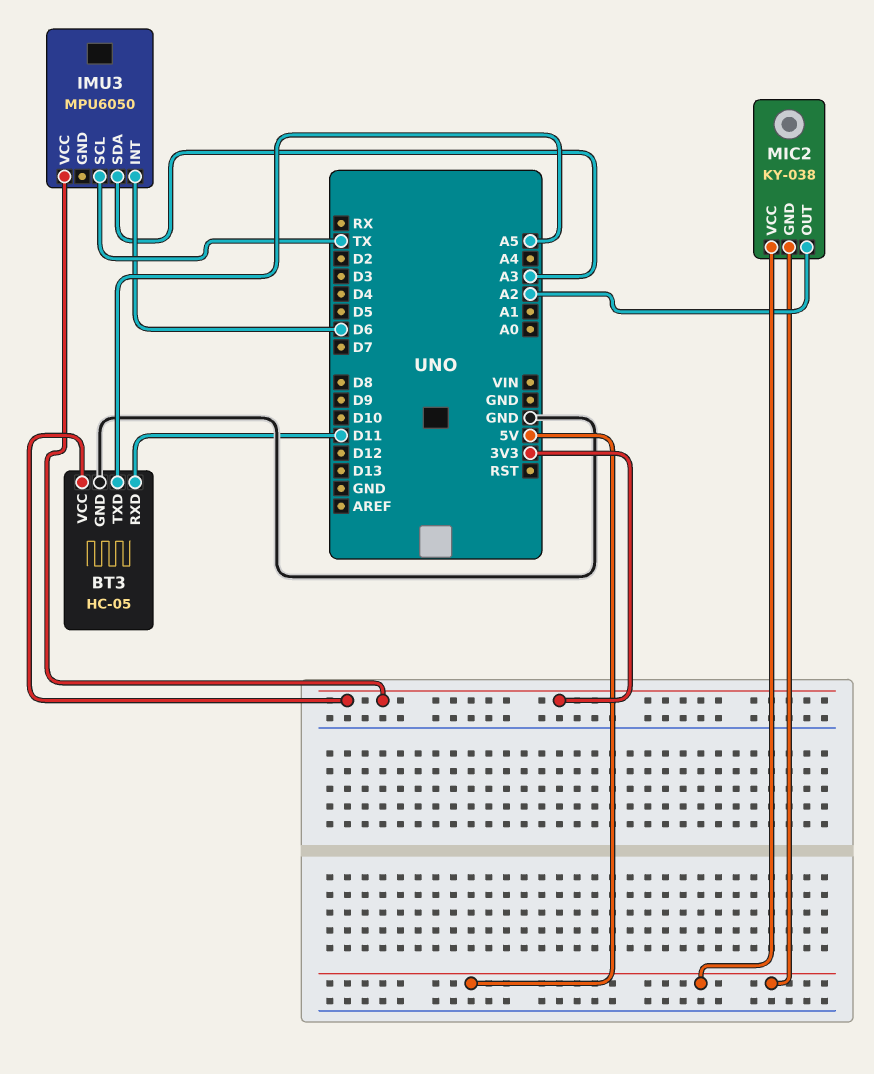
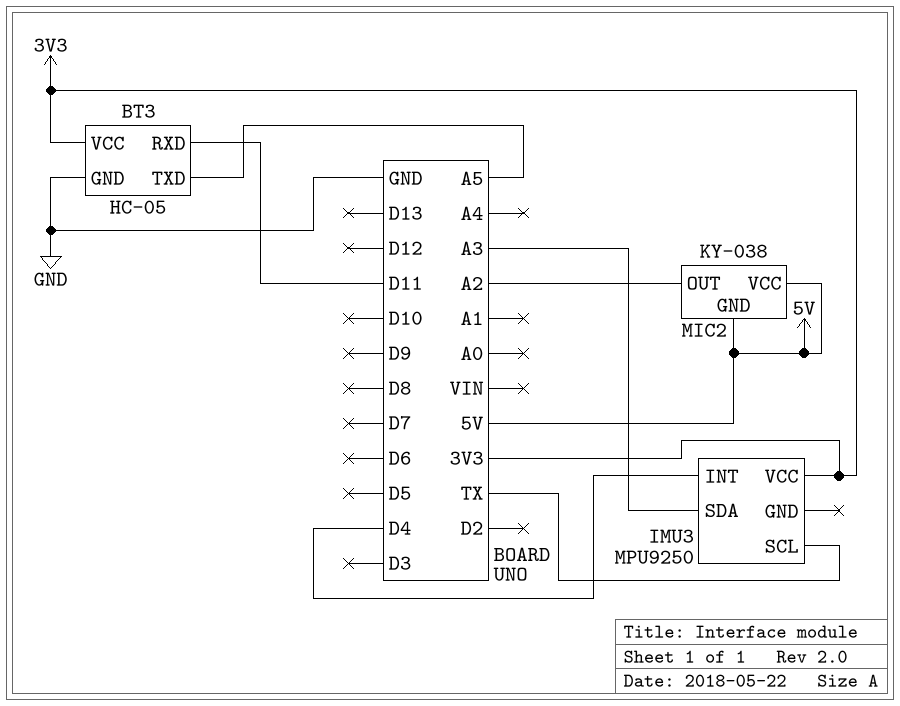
IMU3: MPU6050 -> MPU9250
IMU3 pin INT: D6 -> D4

